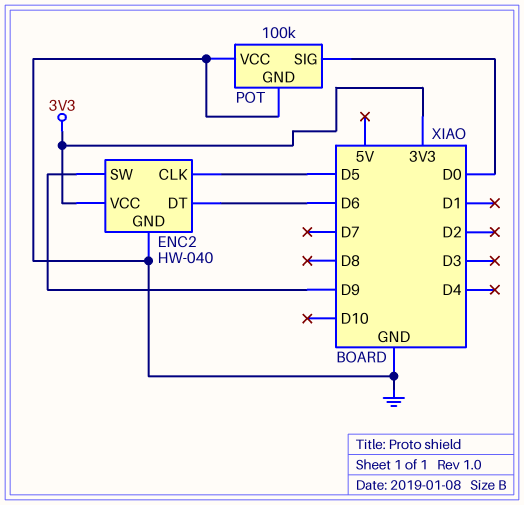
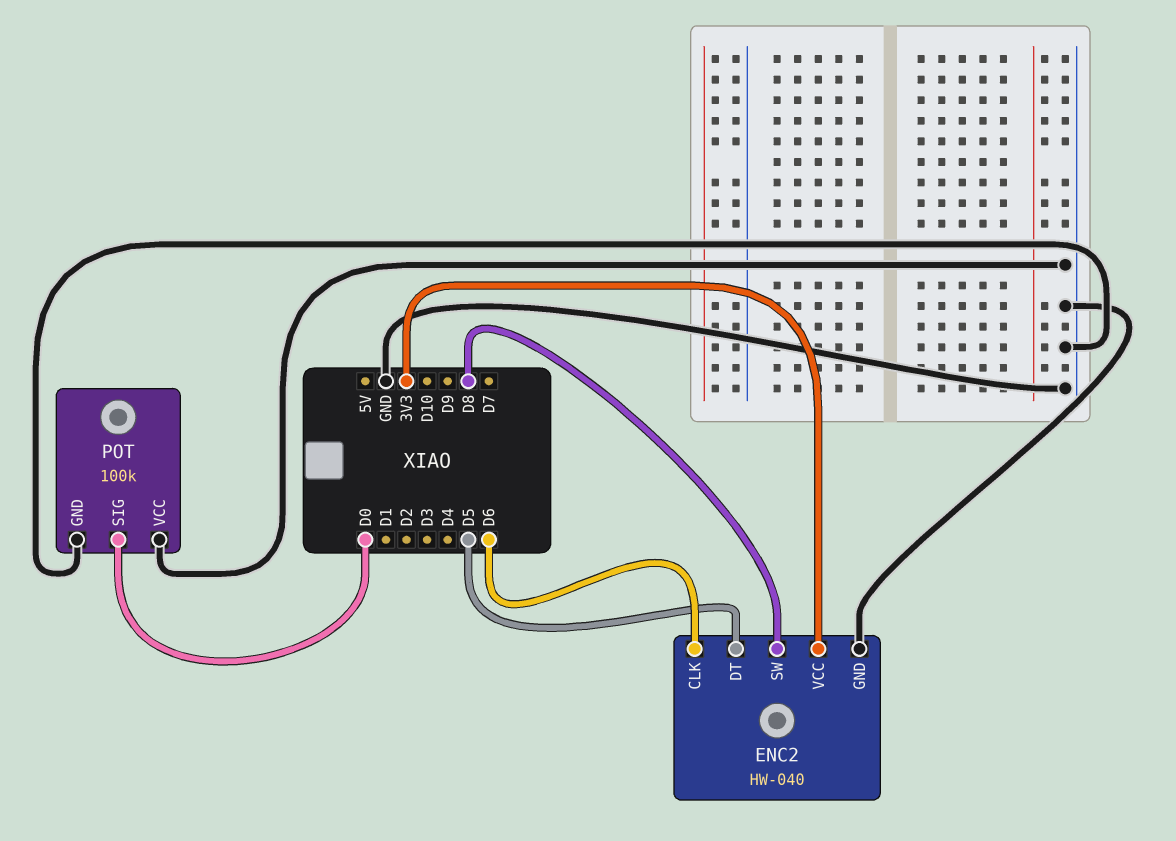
ENC2 pin CLK: D5 -> D6
ENC2 pin DT: D6 -> D5
ENC2 pin SW: D9 -> D8

